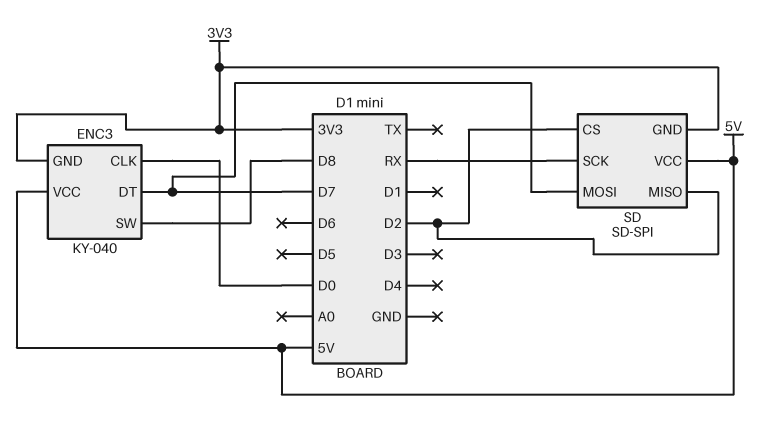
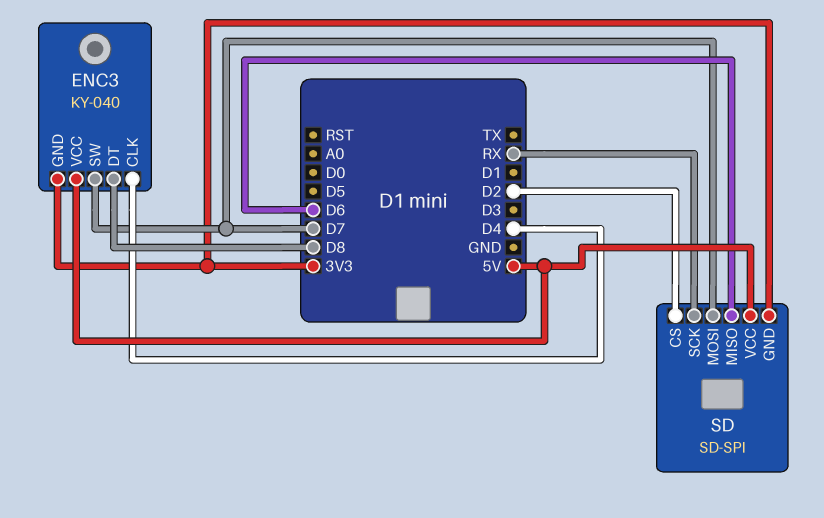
ENC3 pin CLK: D0 -> D4
ENC3 pin DT: D7 -> D8
ENC3 pin SW: D8 -> D7
SD pin MISO: D2 -> D6

